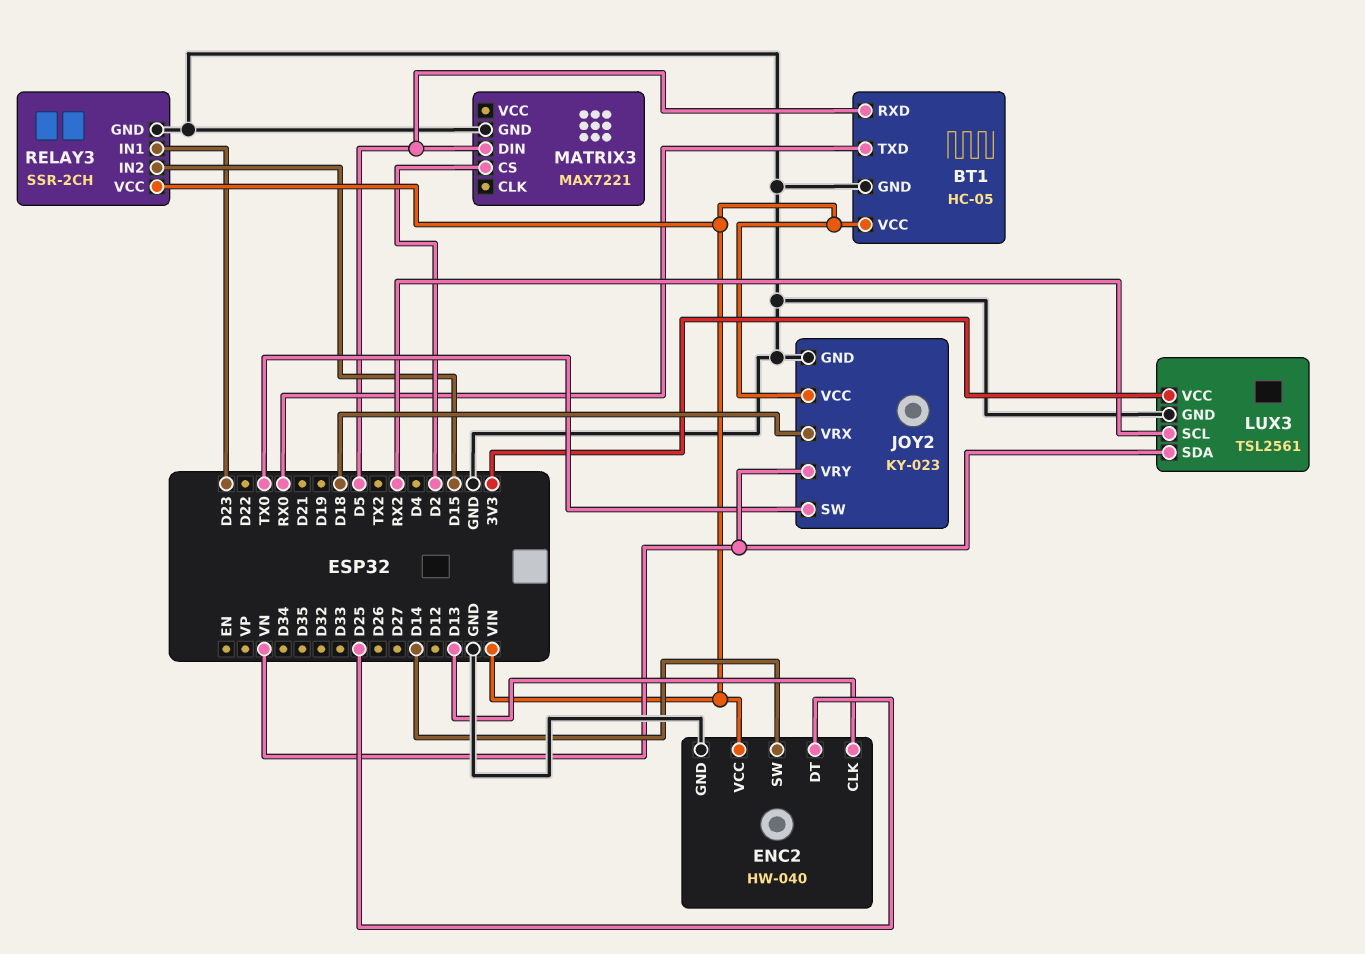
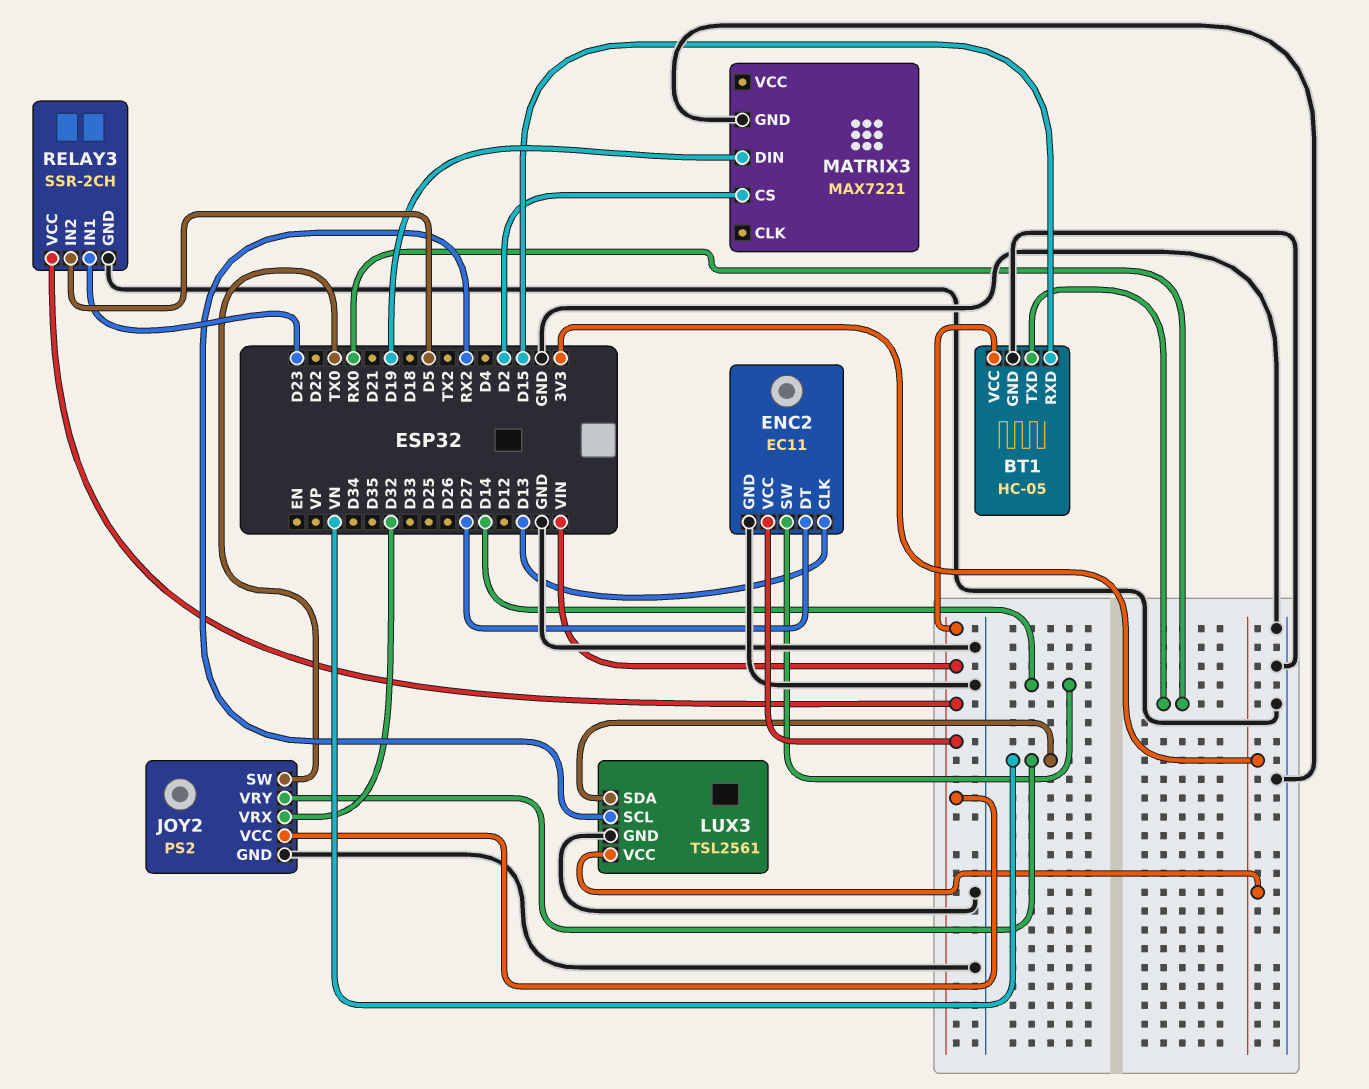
BT1 pin RXD: D5 -> D15
ENC2: HW-040 -> EC11
ENC2 pin DT: D25 -> D27
JOY2: KY-023 -> PS2
JOY2 pin VRX: D18 -> D32
MATRIX3 pin DIN: D5 -> D19
RELAY3 pin IN2: D15 -> D5

